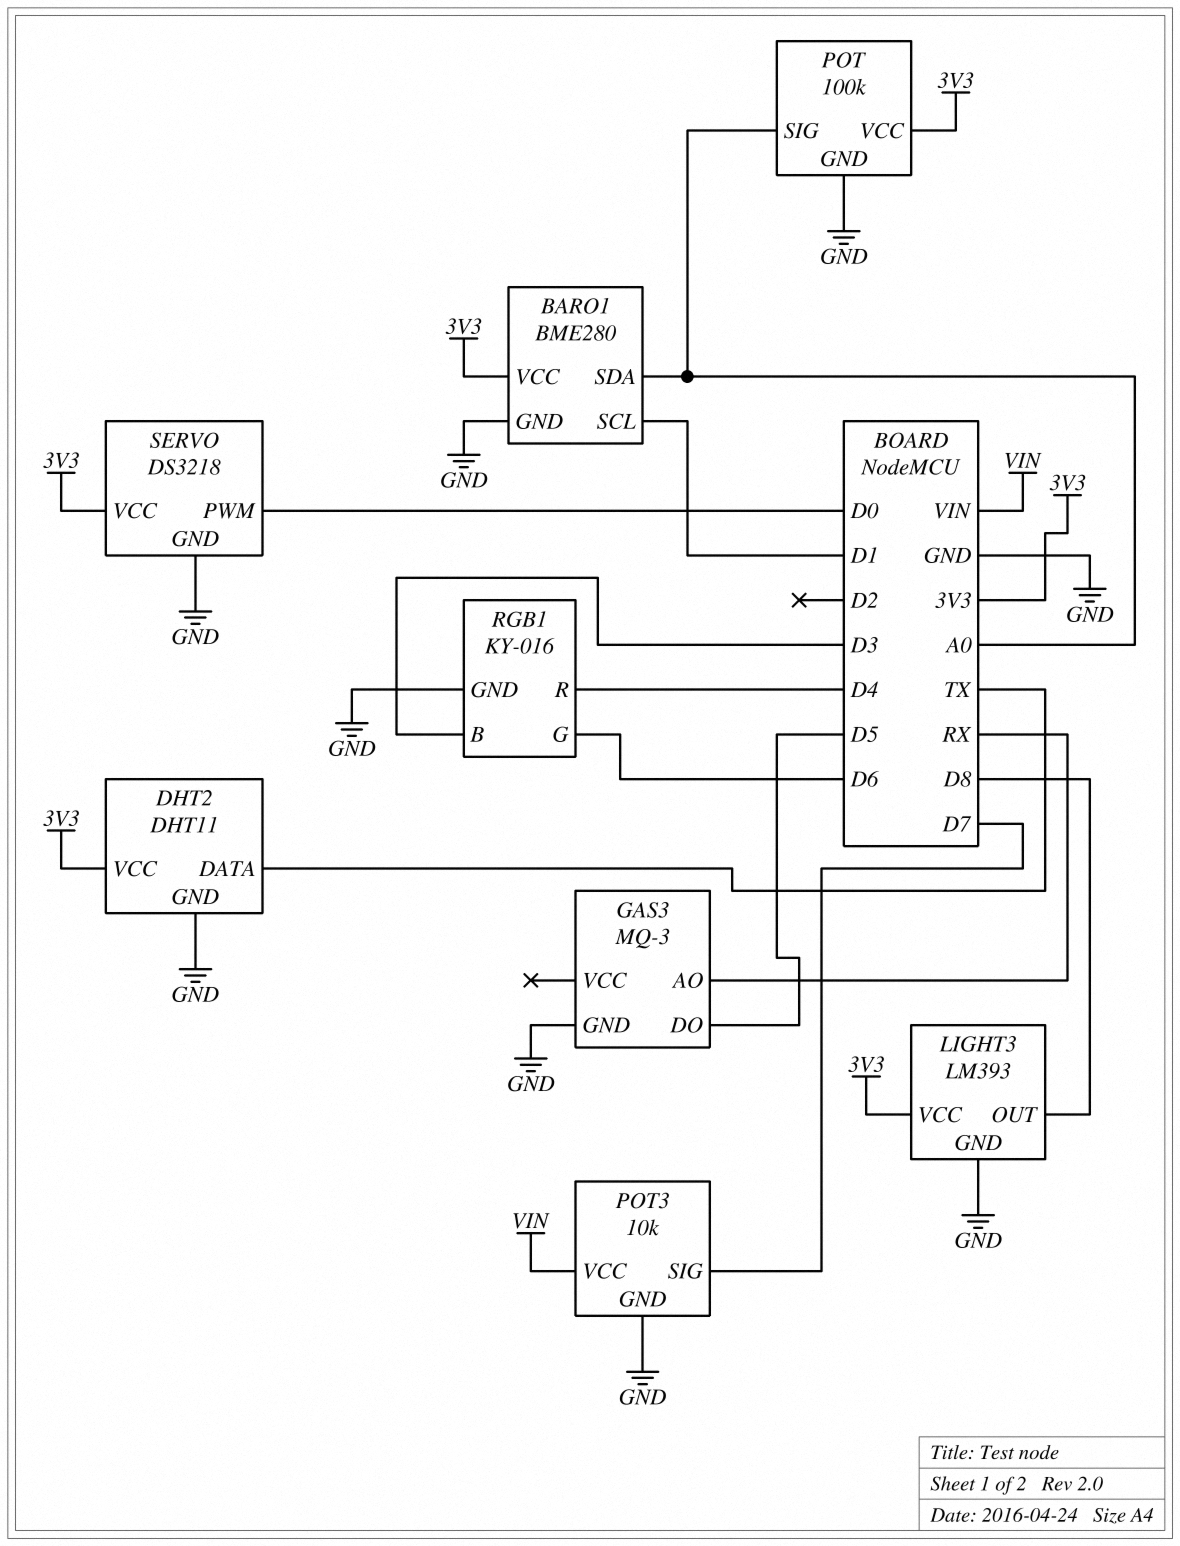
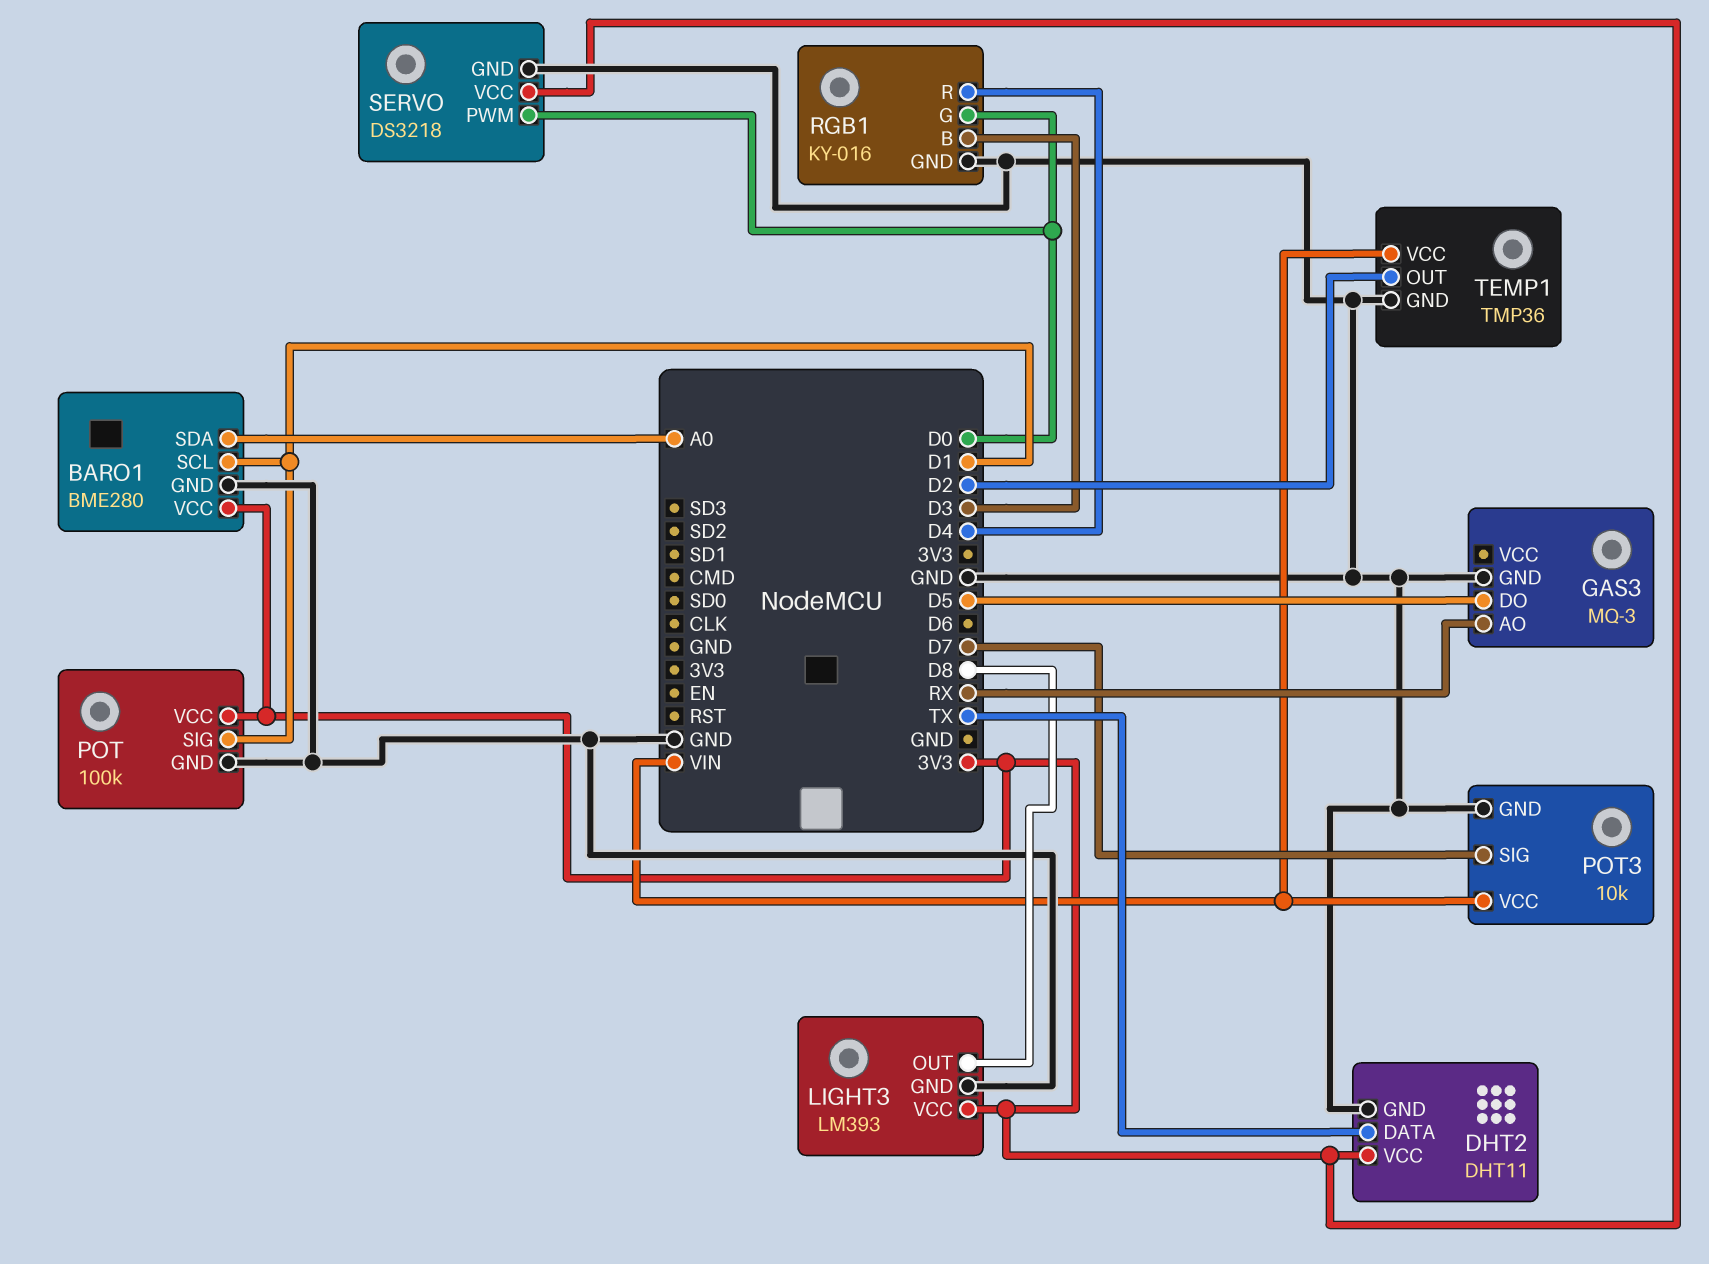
POT pin SIG: A0 -> D1
RGB1 pin G: D6 -> D0
TEMP1: none -> TMP36
TEMP1 pin GND: none -> GND
TEMP1 pin OUT: none -> D2
TEMP1 pin VCC: none -> VIN

